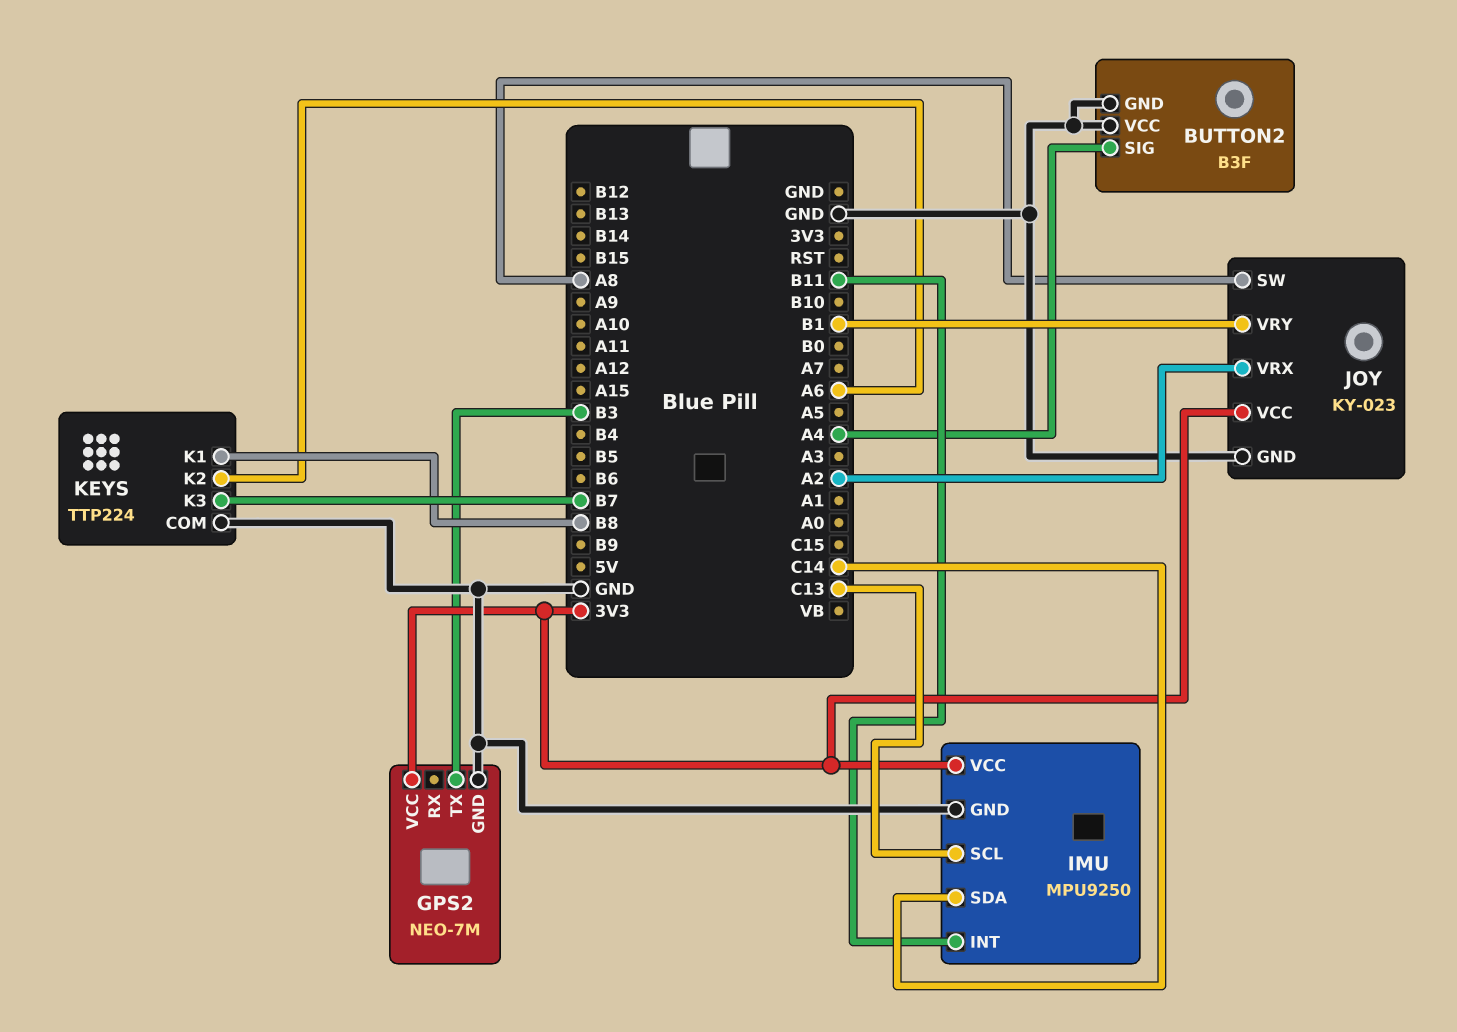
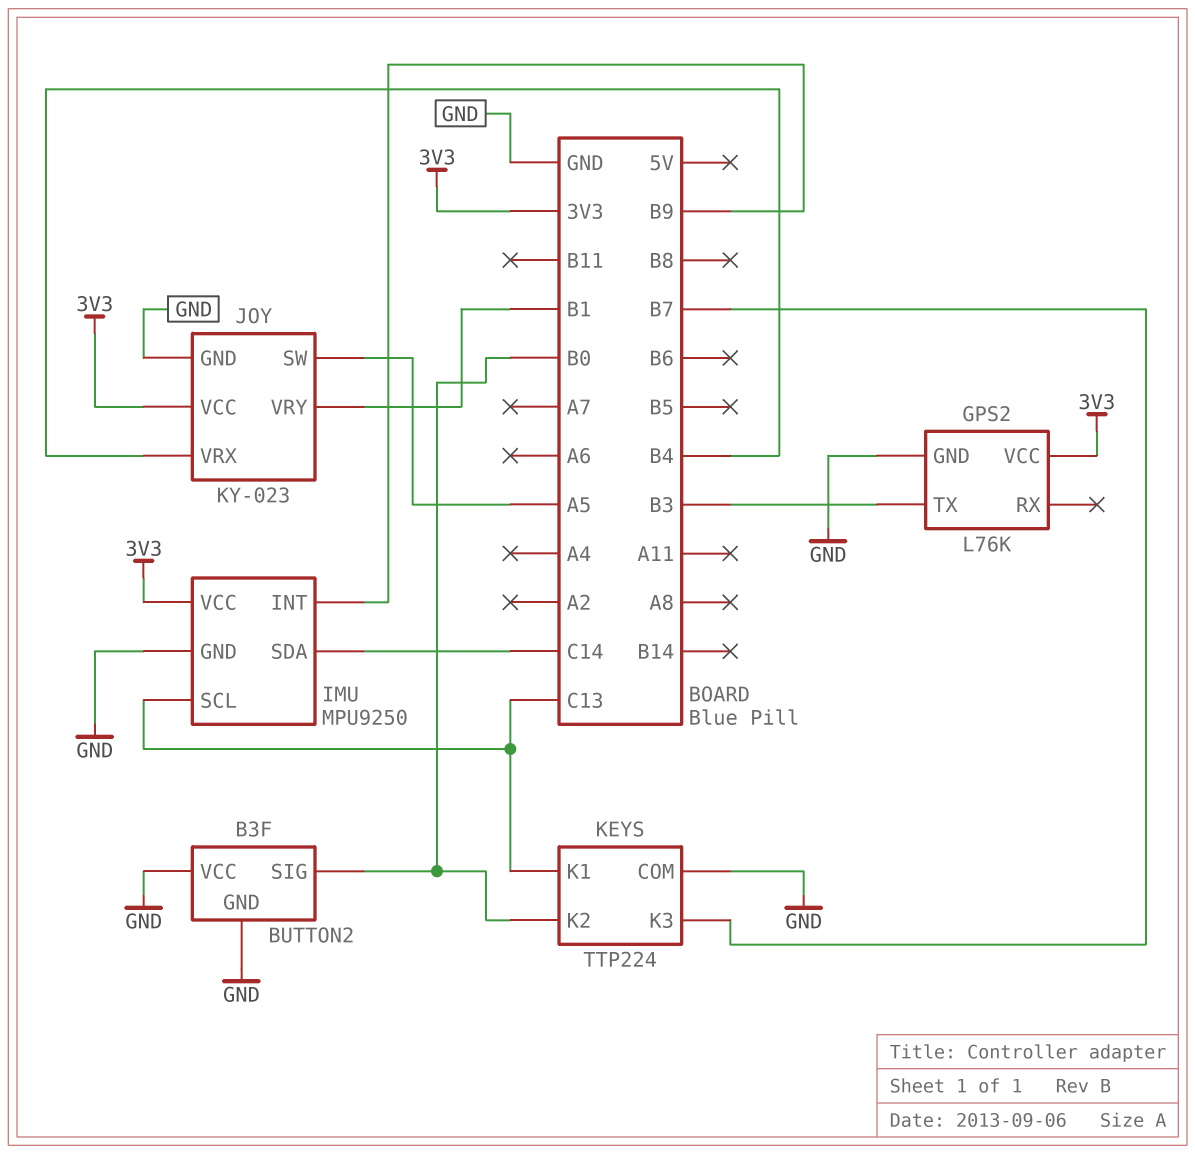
BUTTON2 pin SIG: A4 -> B0
GPS2: NEO-7M -> L76K
IMU pin INT: B11 -> B9
JOY pin SW: A8 -> A5
JOY pin VRX: A2 -> B4
KEYS pin K1: B8 -> C13
KEYS pin K2: A6 -> B0

